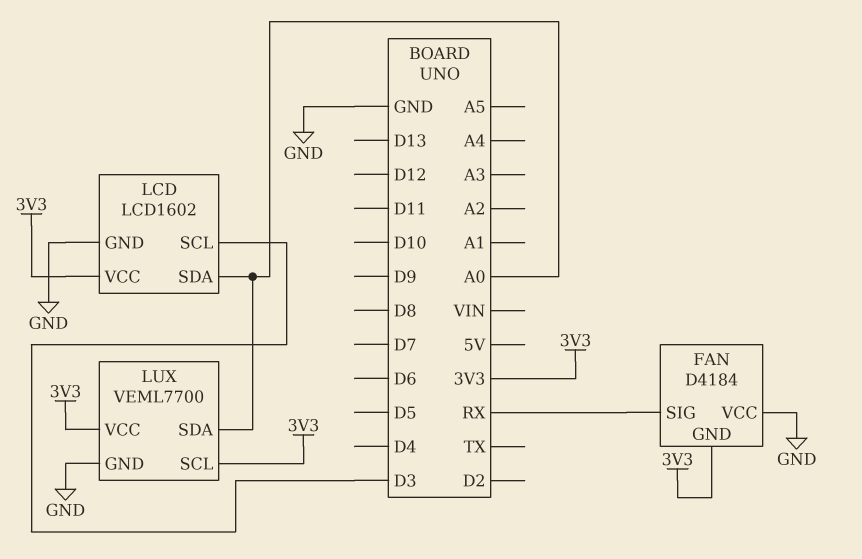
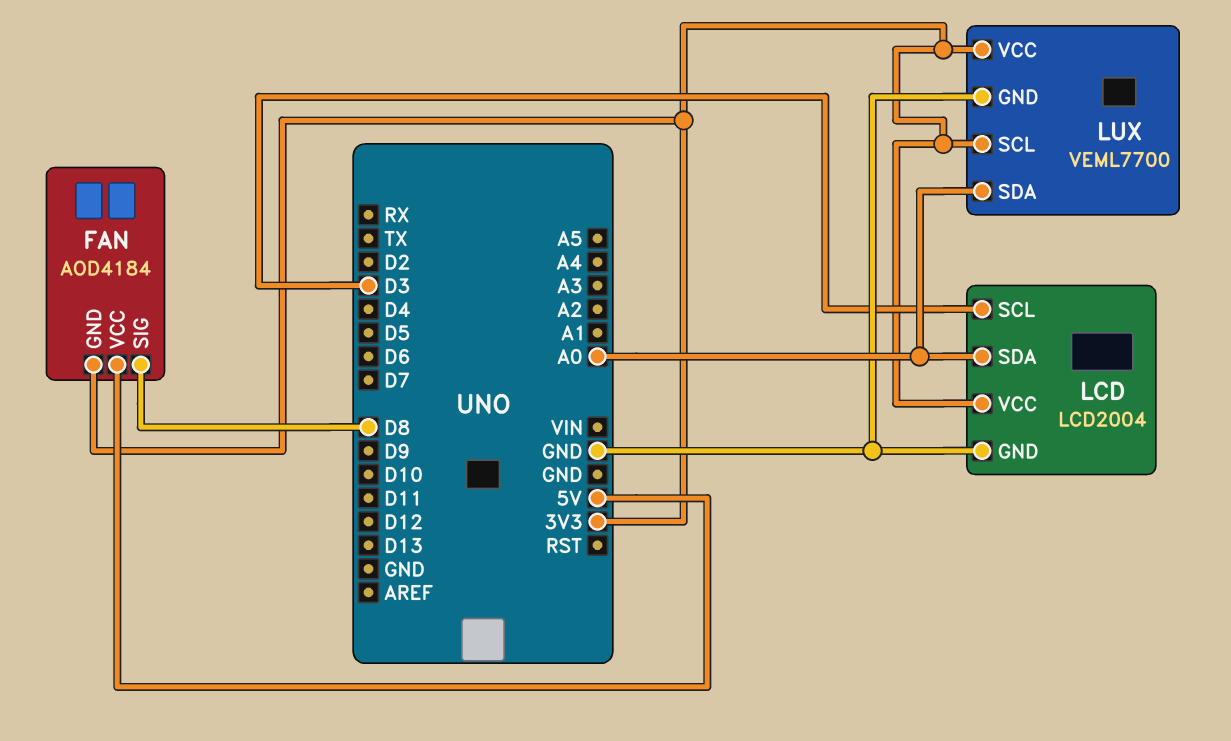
FAN: D4184 -> AOD4184
FAN pin SIG: RX -> D8
FAN pin VCC: GND -> 5V
LCD: LCD1602 -> LCD2004

